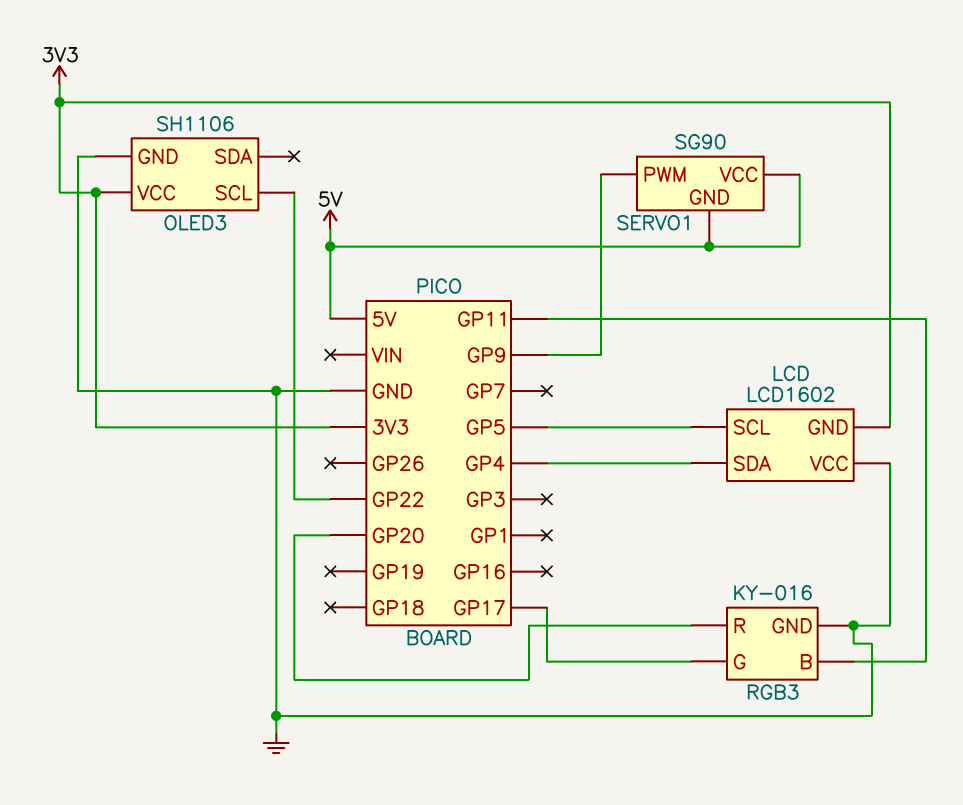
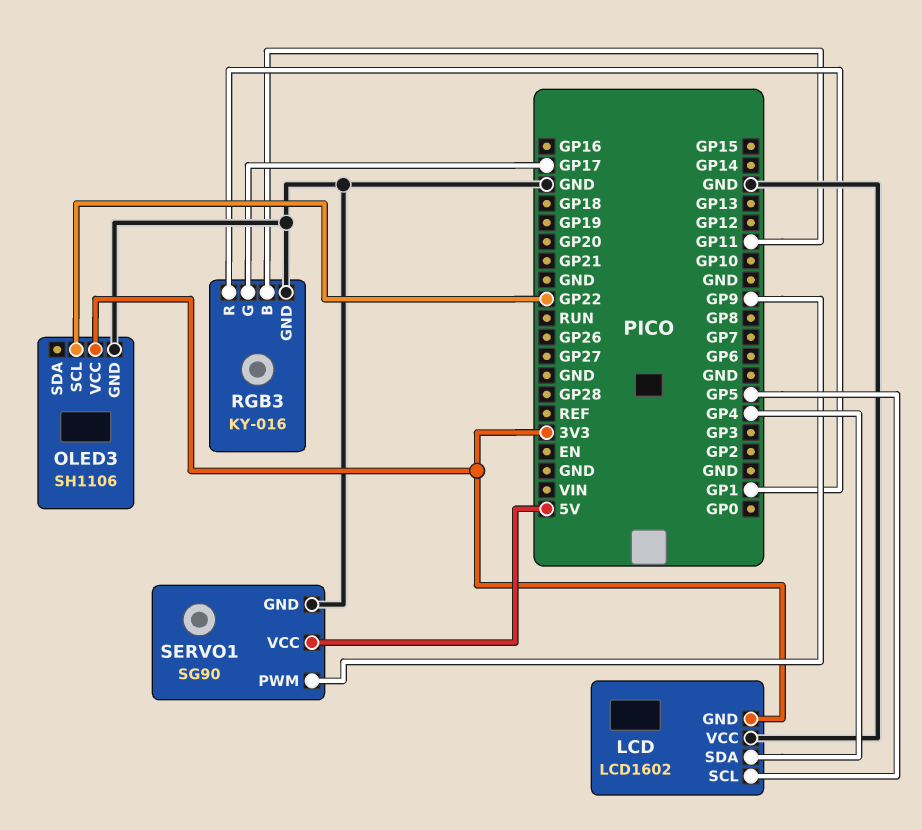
RGB3 pin R: GP20 -> GP1
SERVO1 pin GND: 5V -> GND

